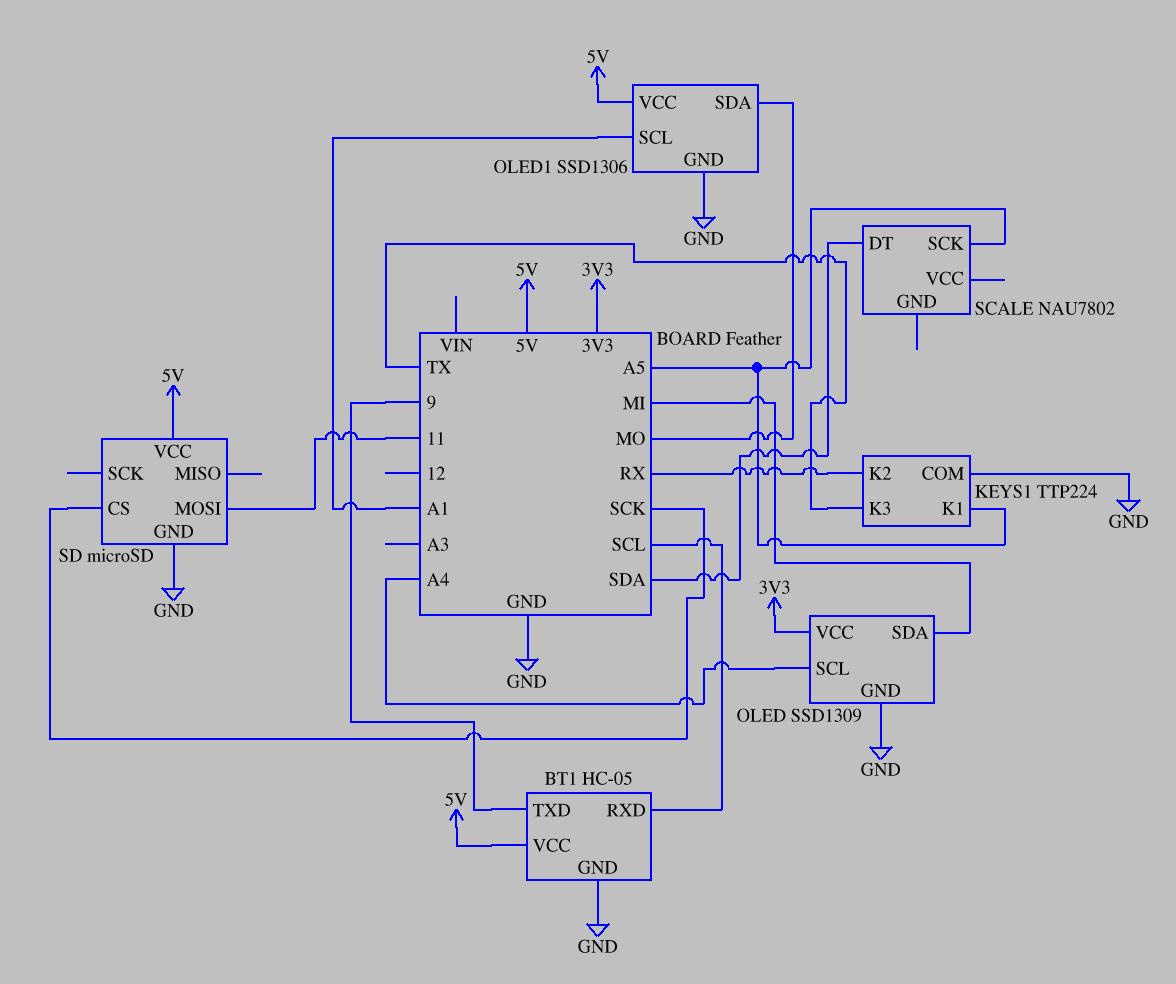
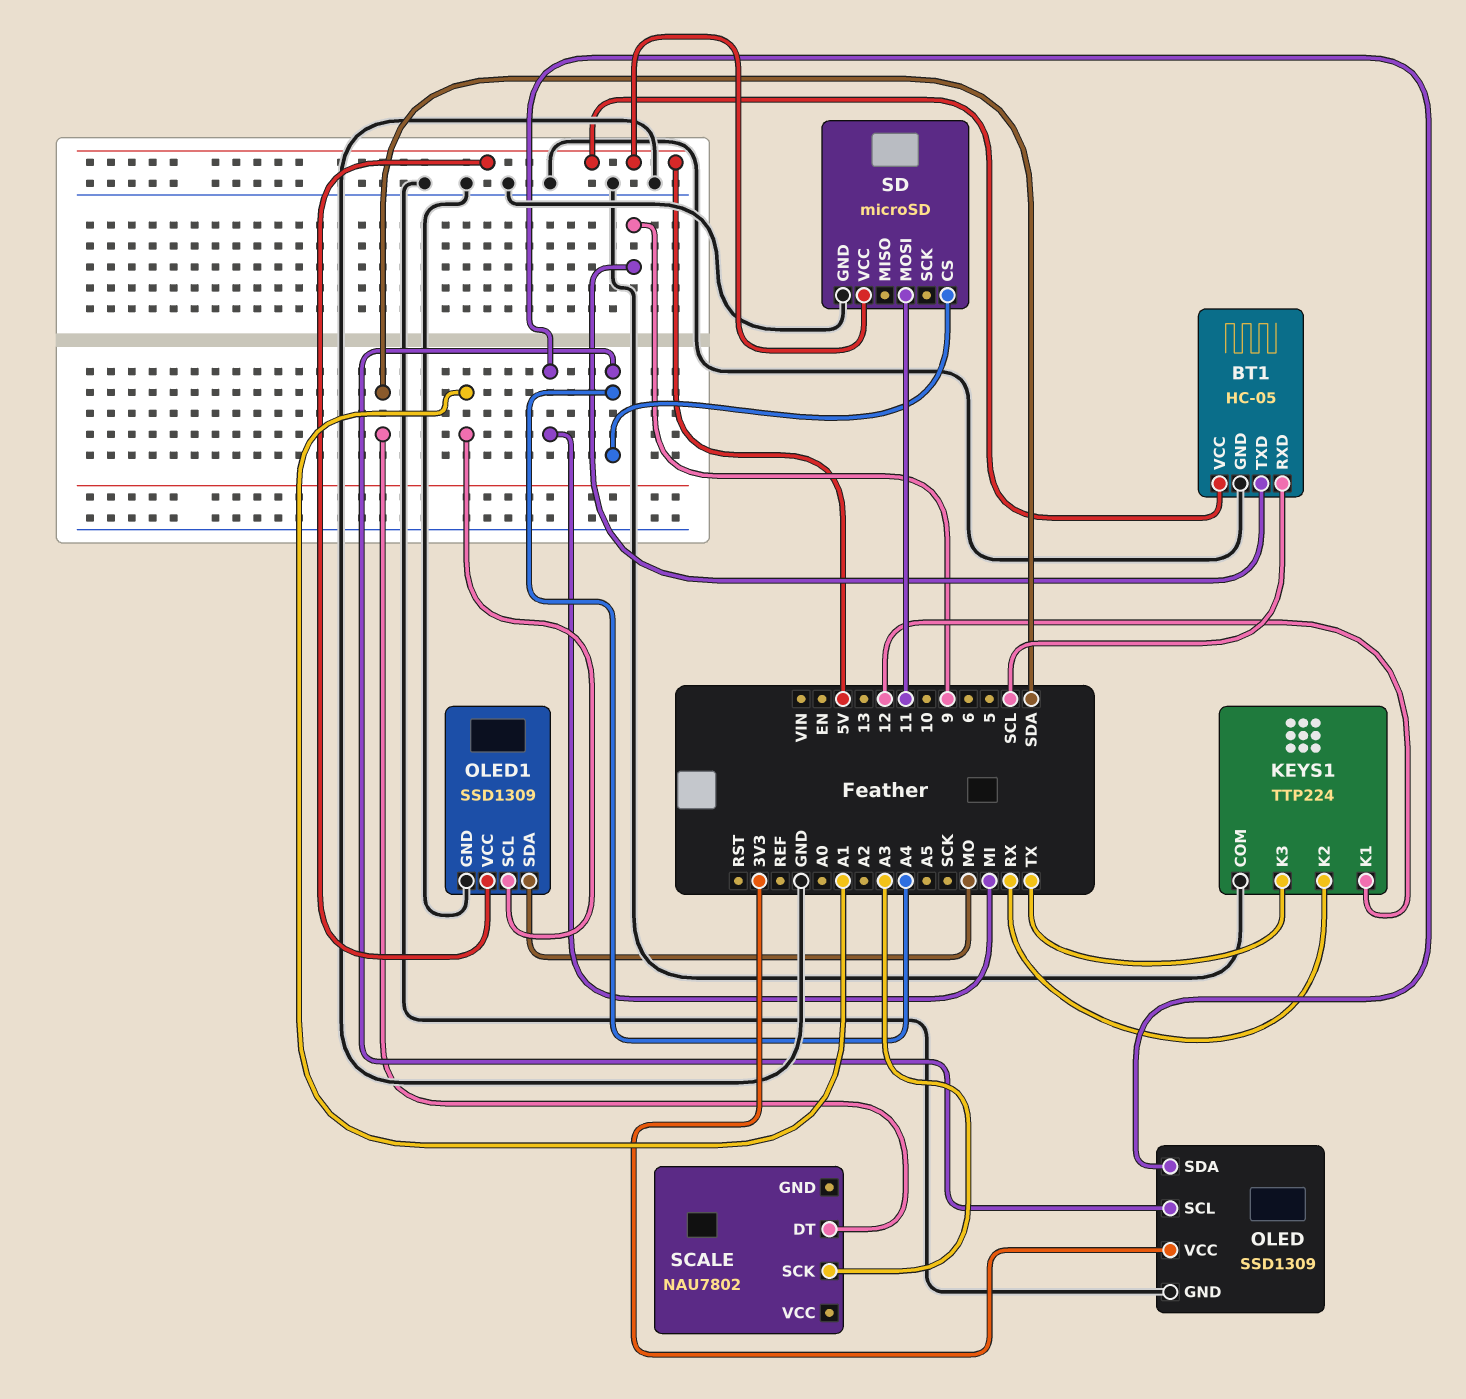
KEYS1 pin K1: A5 -> 12
OLED1: SSD1306 -> SSD1309
SCALE pin SCK: A5 -> A3
SD pin CS: SCK -> A4

